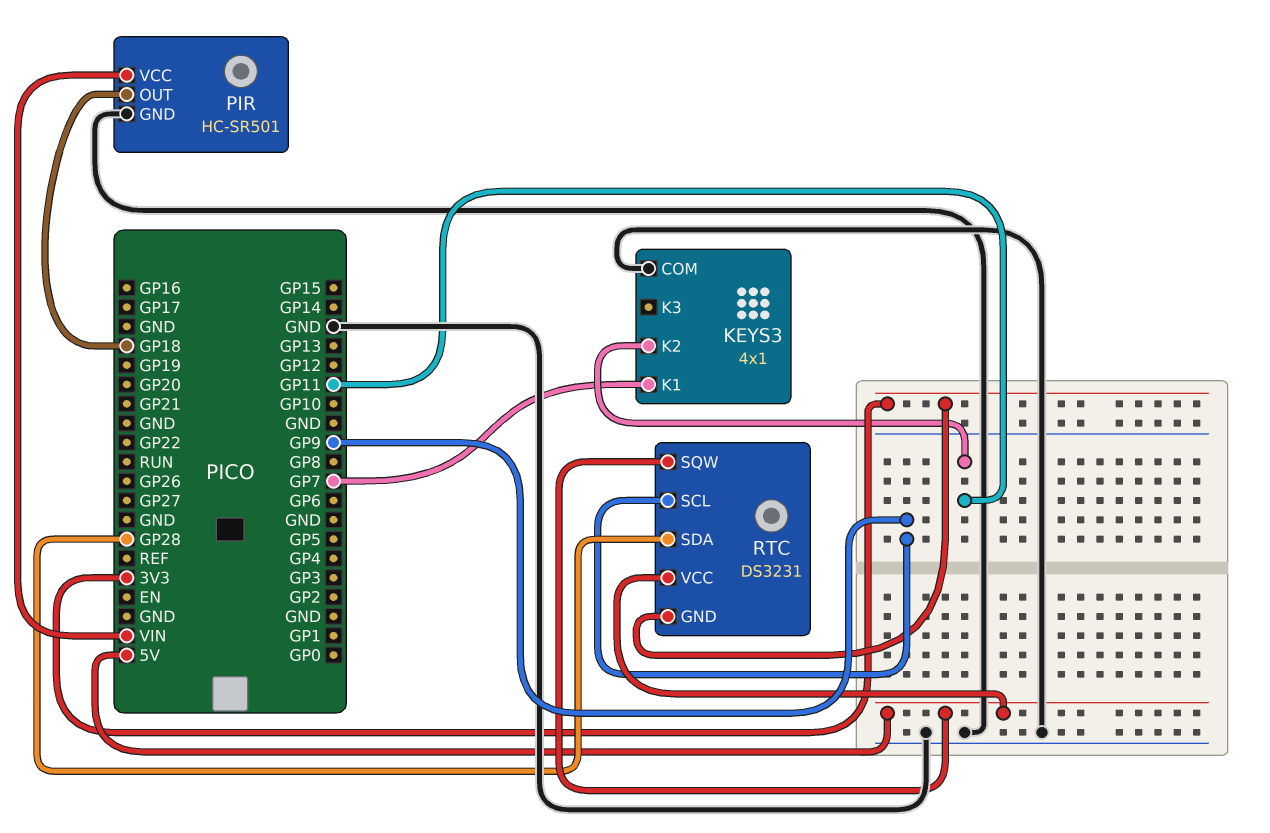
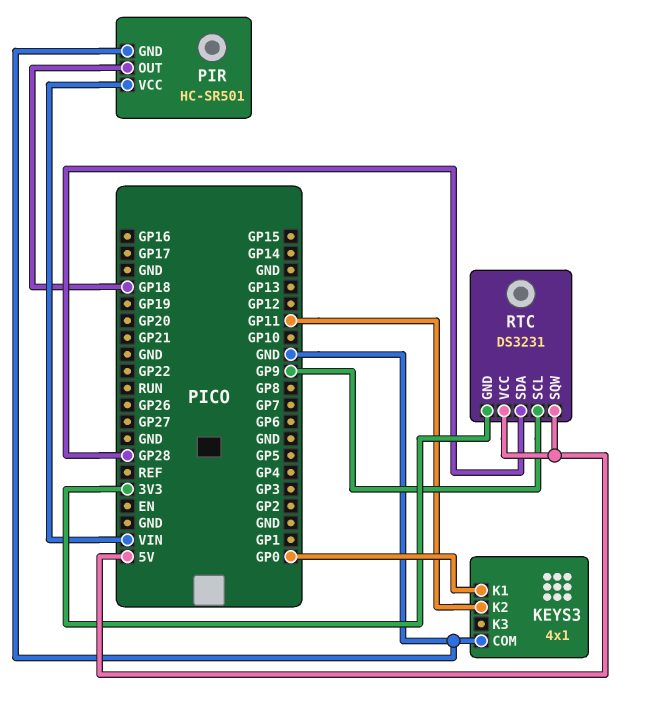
KEYS3 pin K1: GP7 -> GP0

